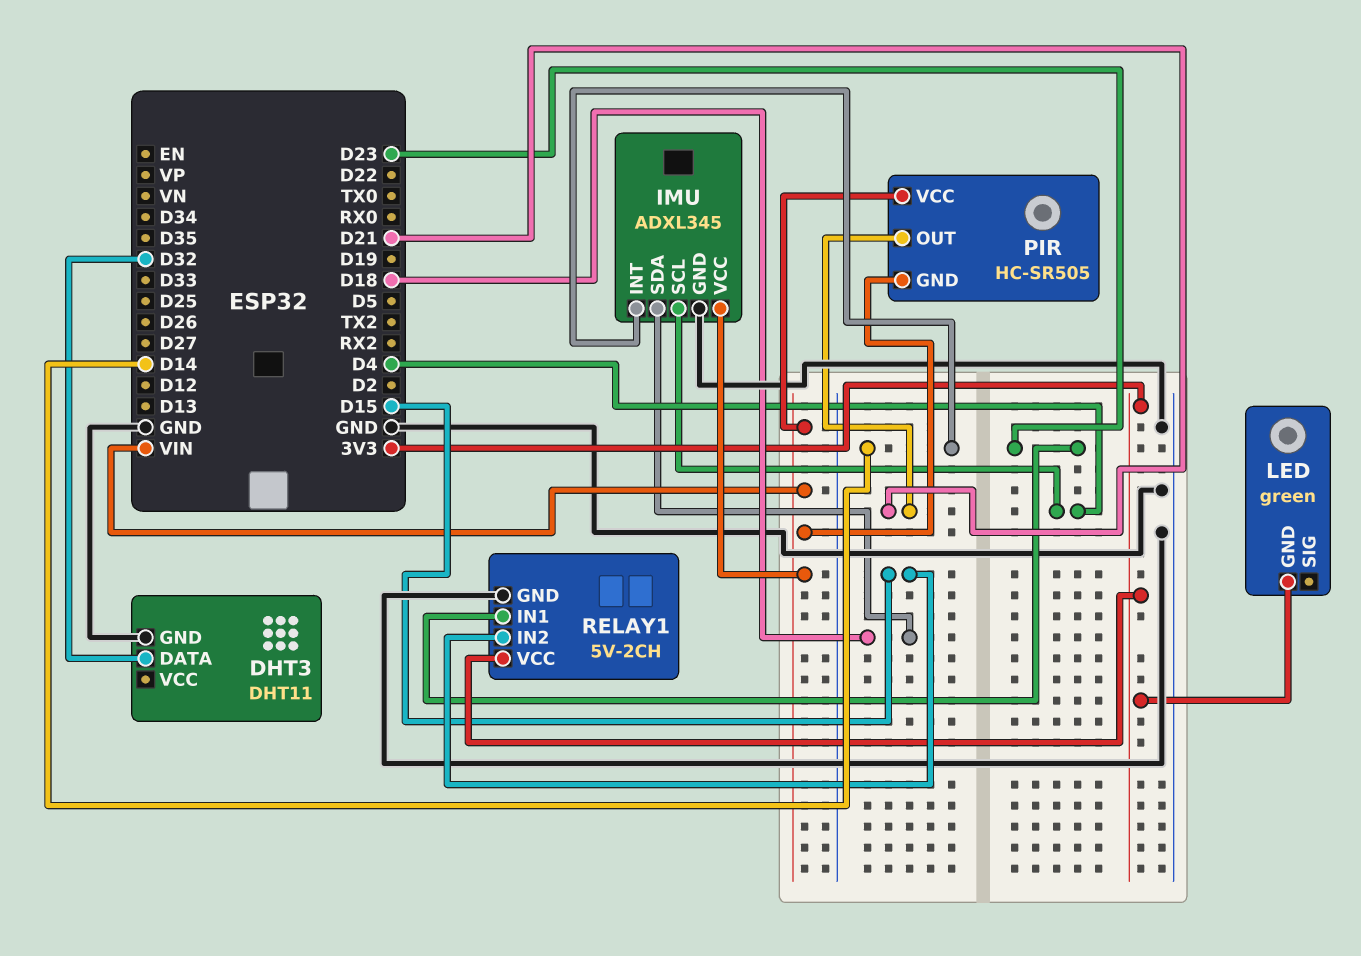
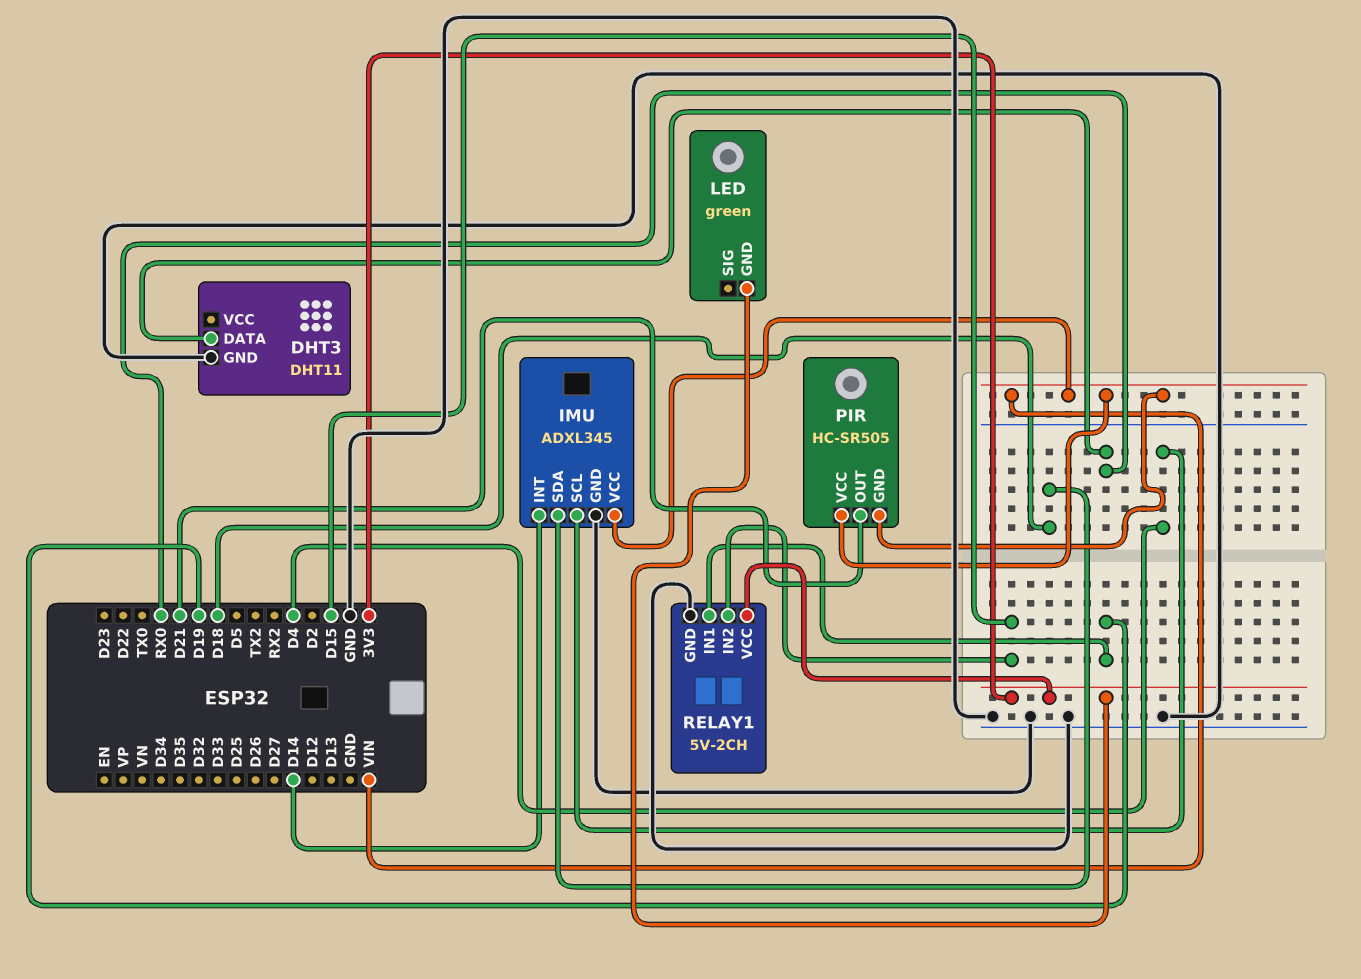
DHT3 pin DATA: D32 -> RX0
RELAY1 pin IN1: D23 -> D19

